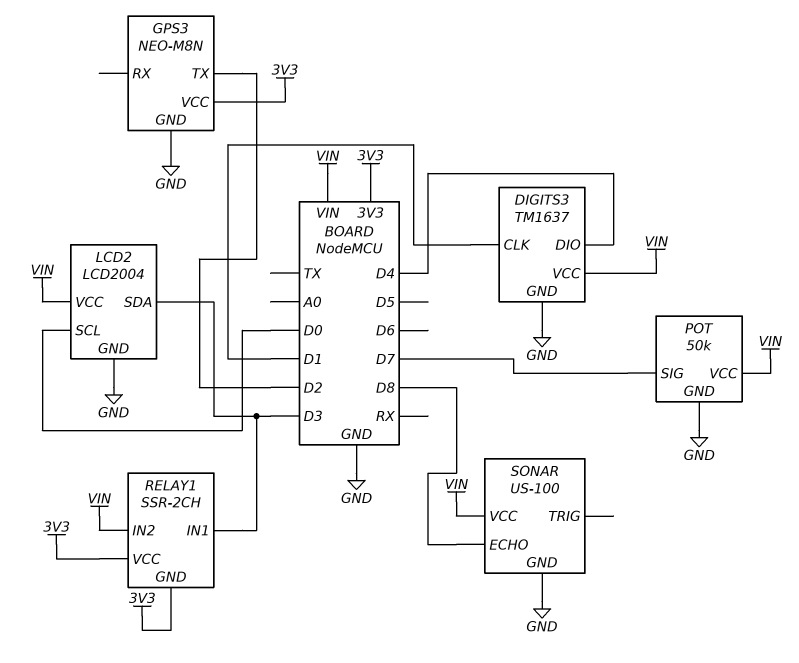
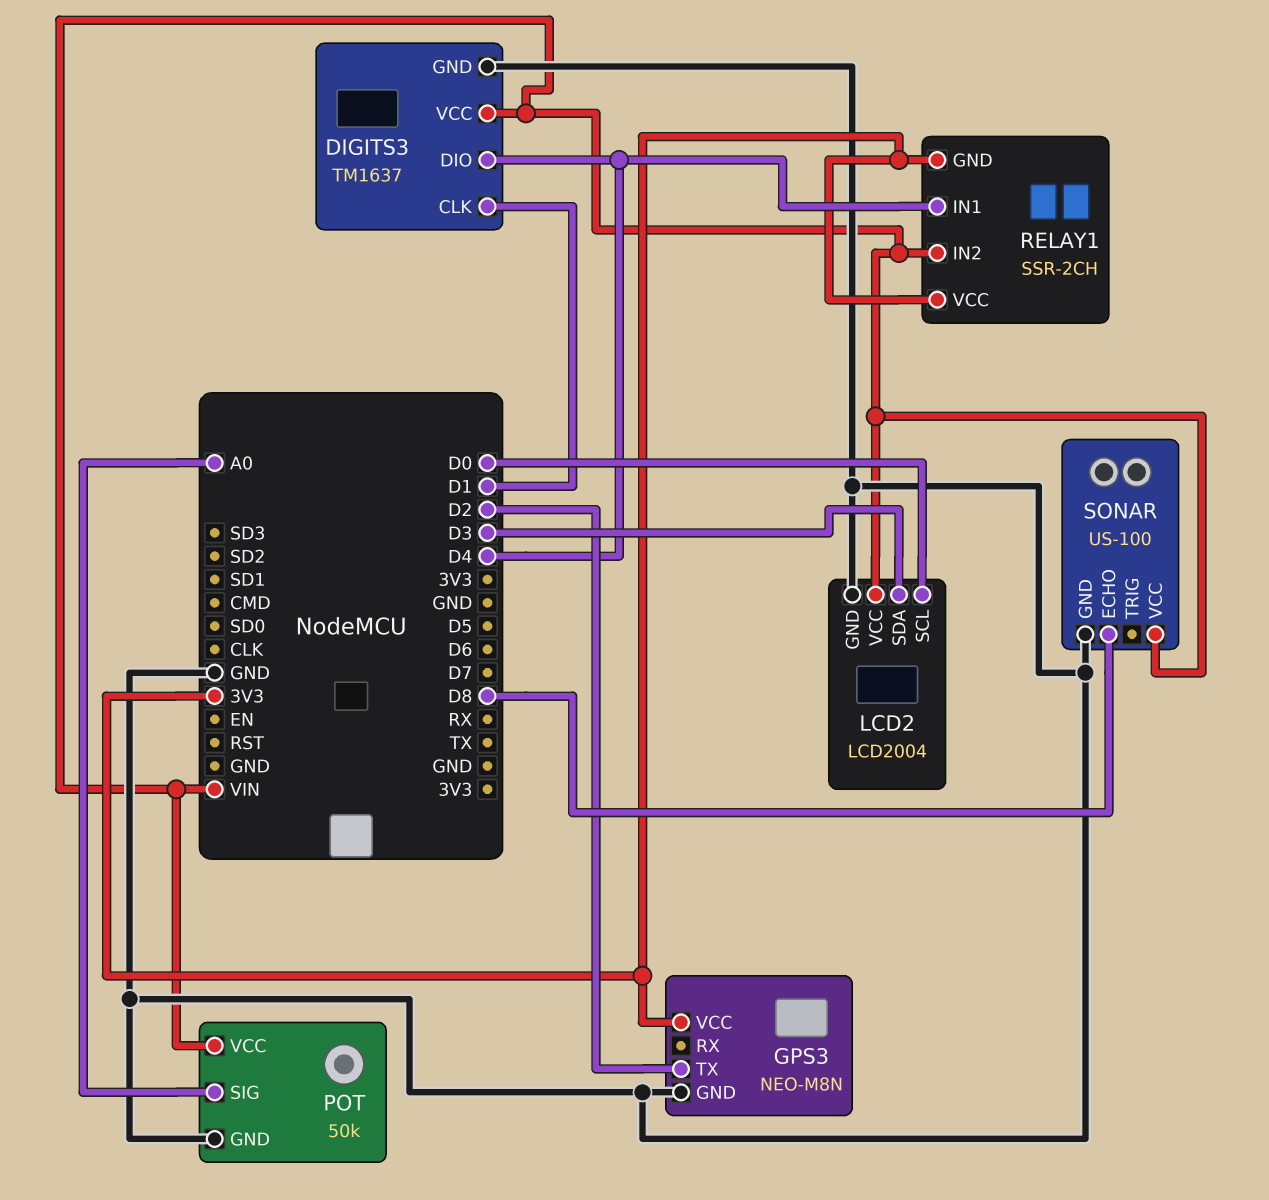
POT pin SIG: D7 -> A0
RELAY1 pin IN1: D3 -> D4

